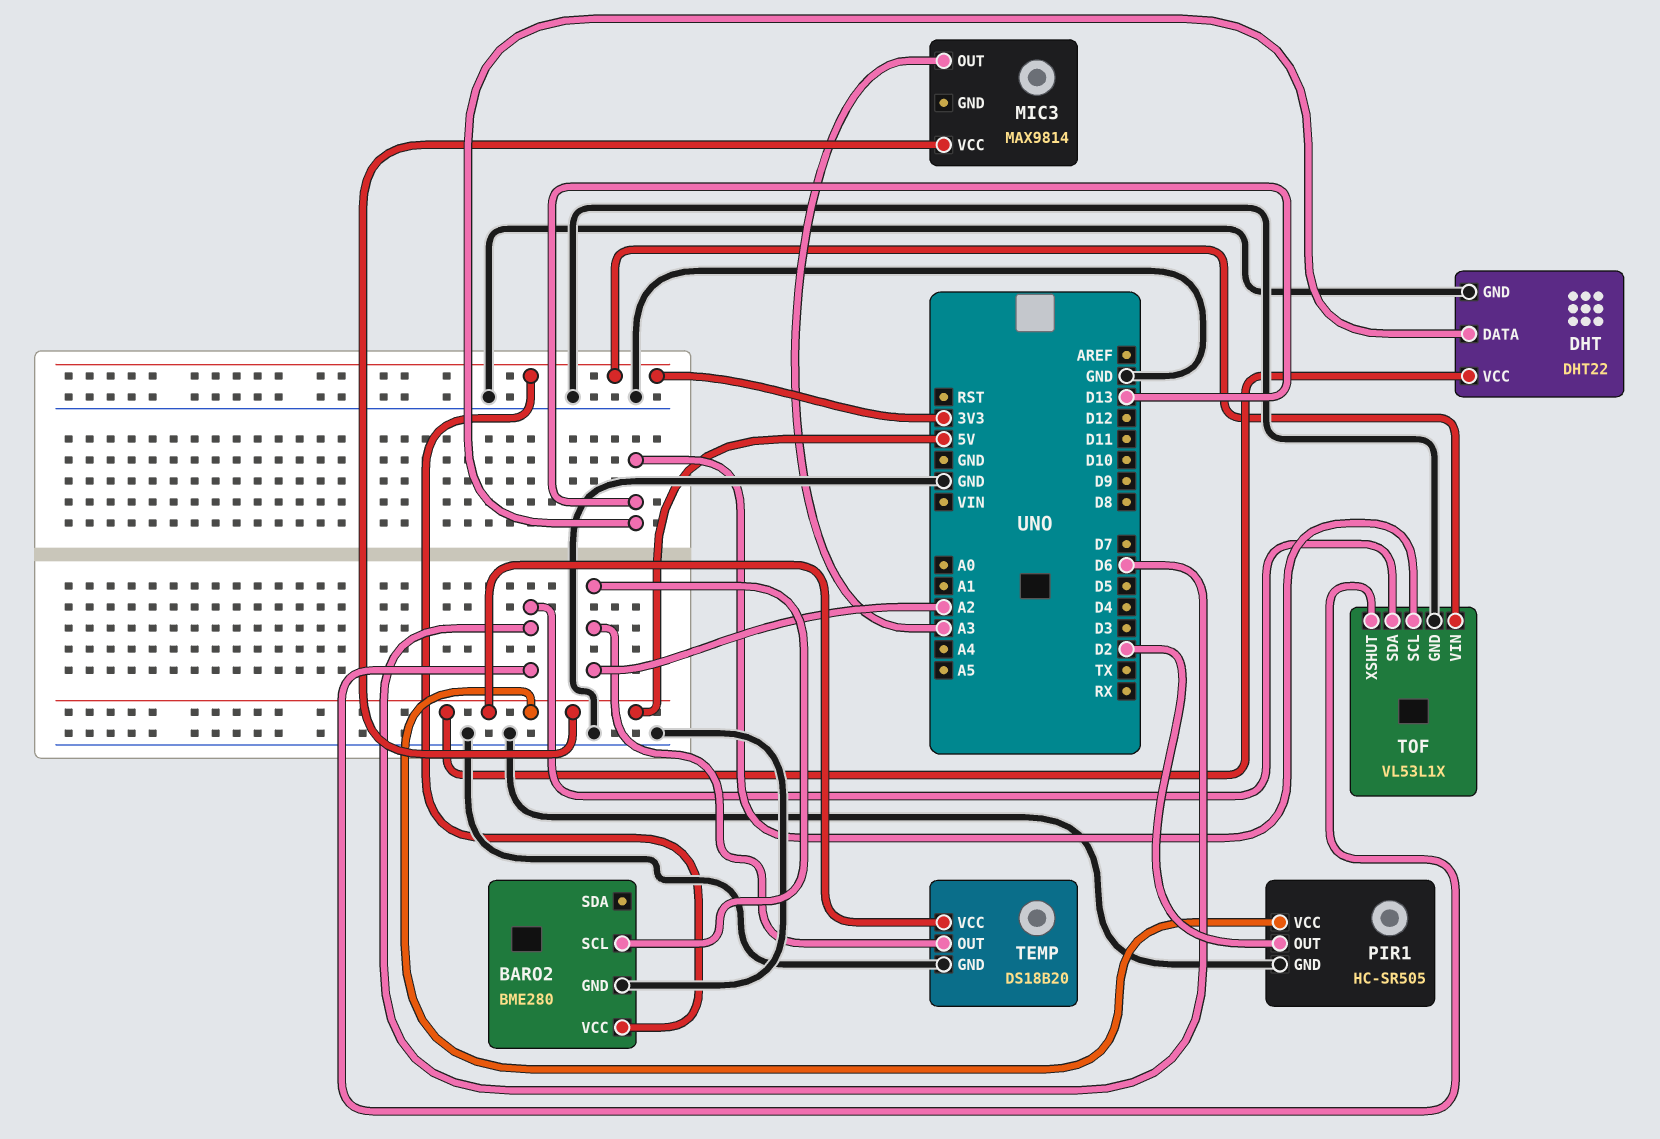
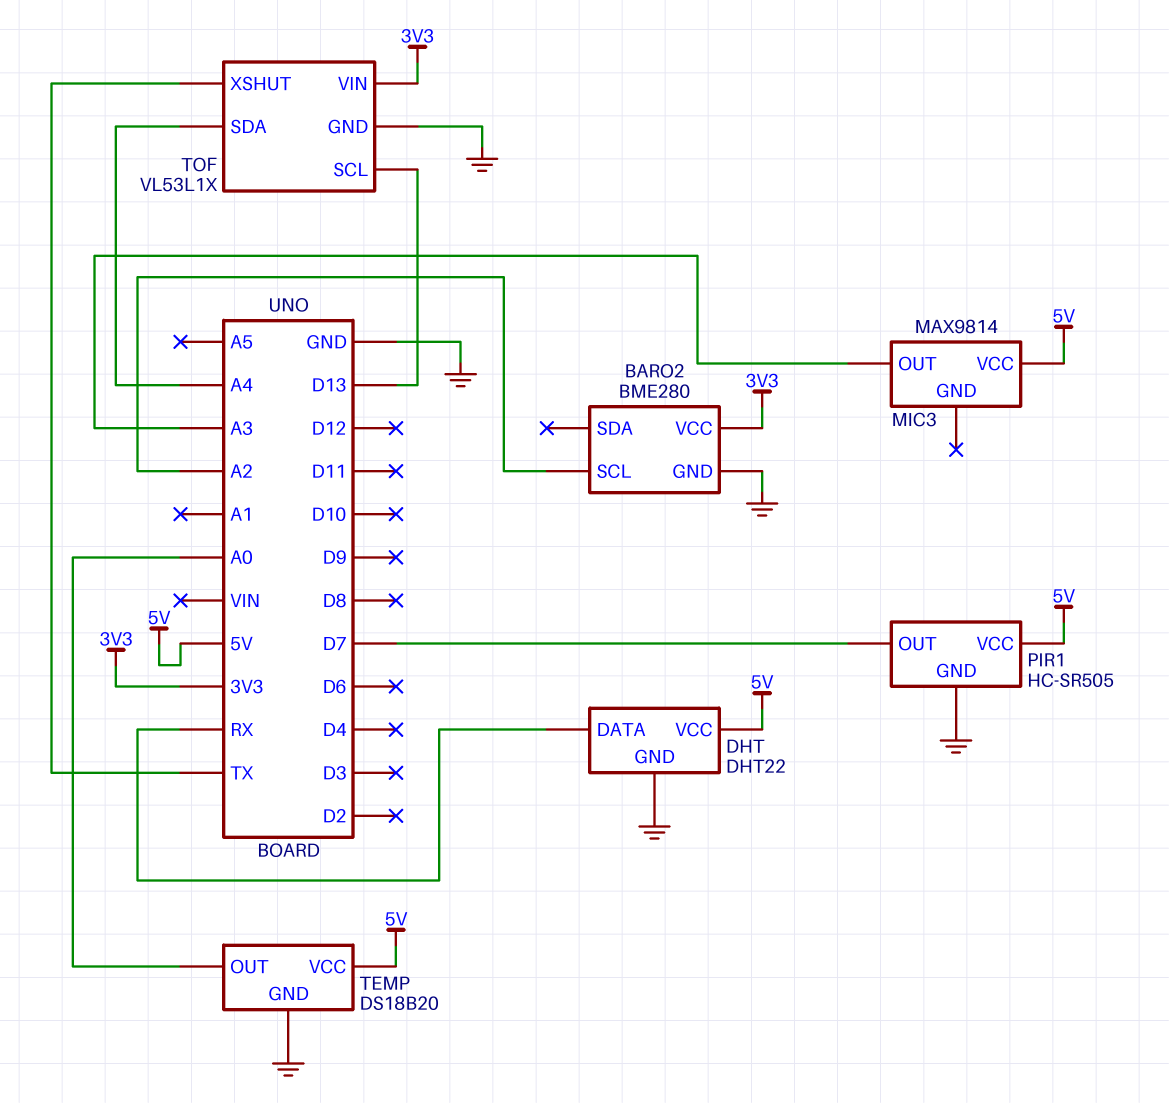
DHT pin DATA: D13 -> RX
PIR1 pin OUT: D2 -> D7
TEMP pin OUT: A2 -> A0
TOF pin SDA: D6 -> A4
TOF pin XSHUT: D6 -> TX

